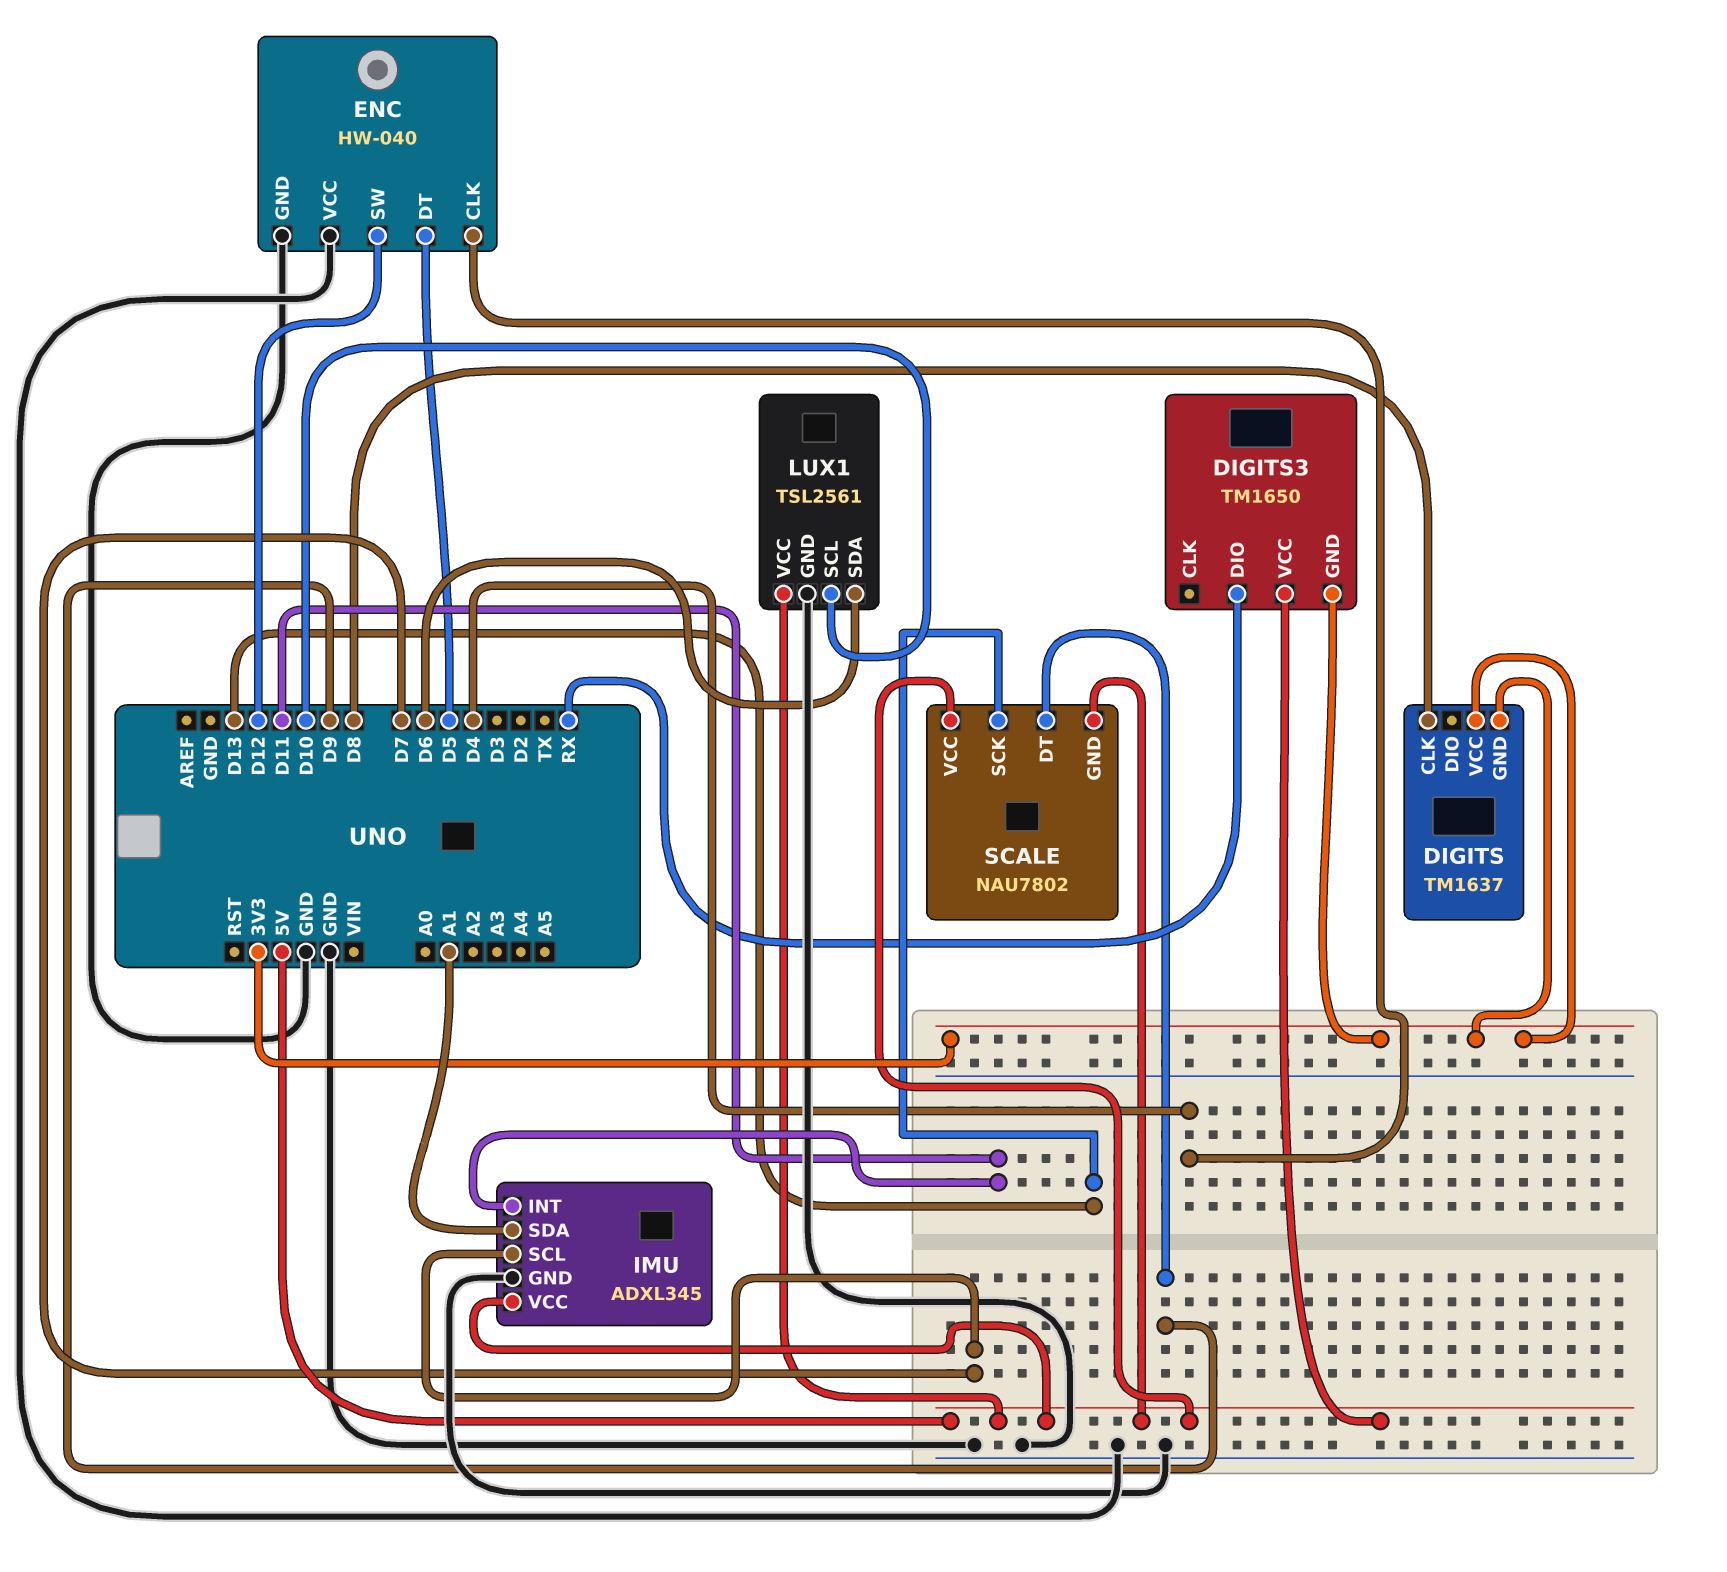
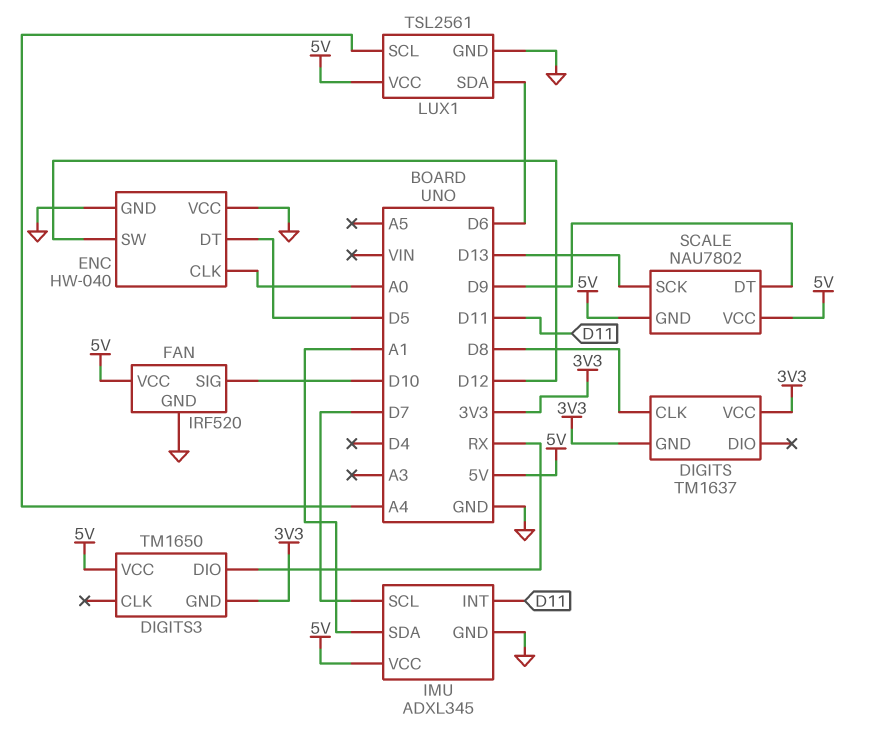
ENC pin CLK: D4 -> A0
FAN: none -> IRF520
FAN pin GND: none -> GND
FAN pin SIG: none -> D10
FAN pin VCC: none -> 5V
LUX1 pin SCL: D10 -> A4

